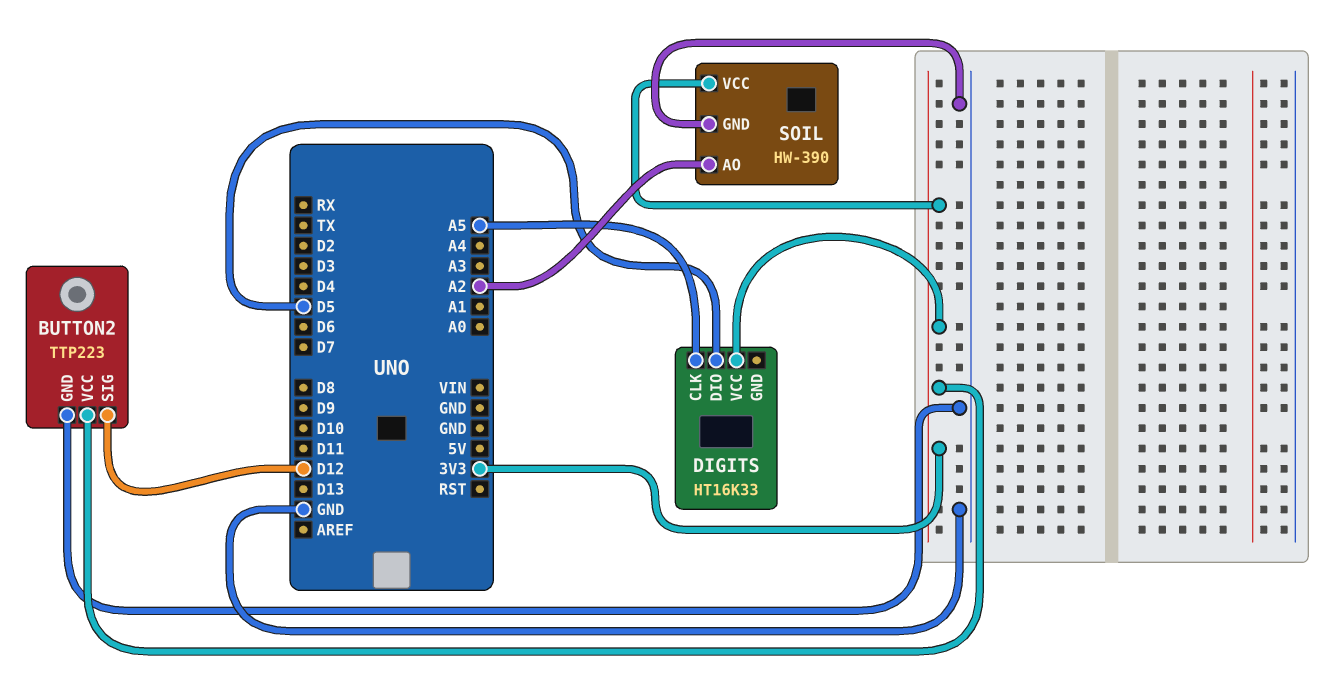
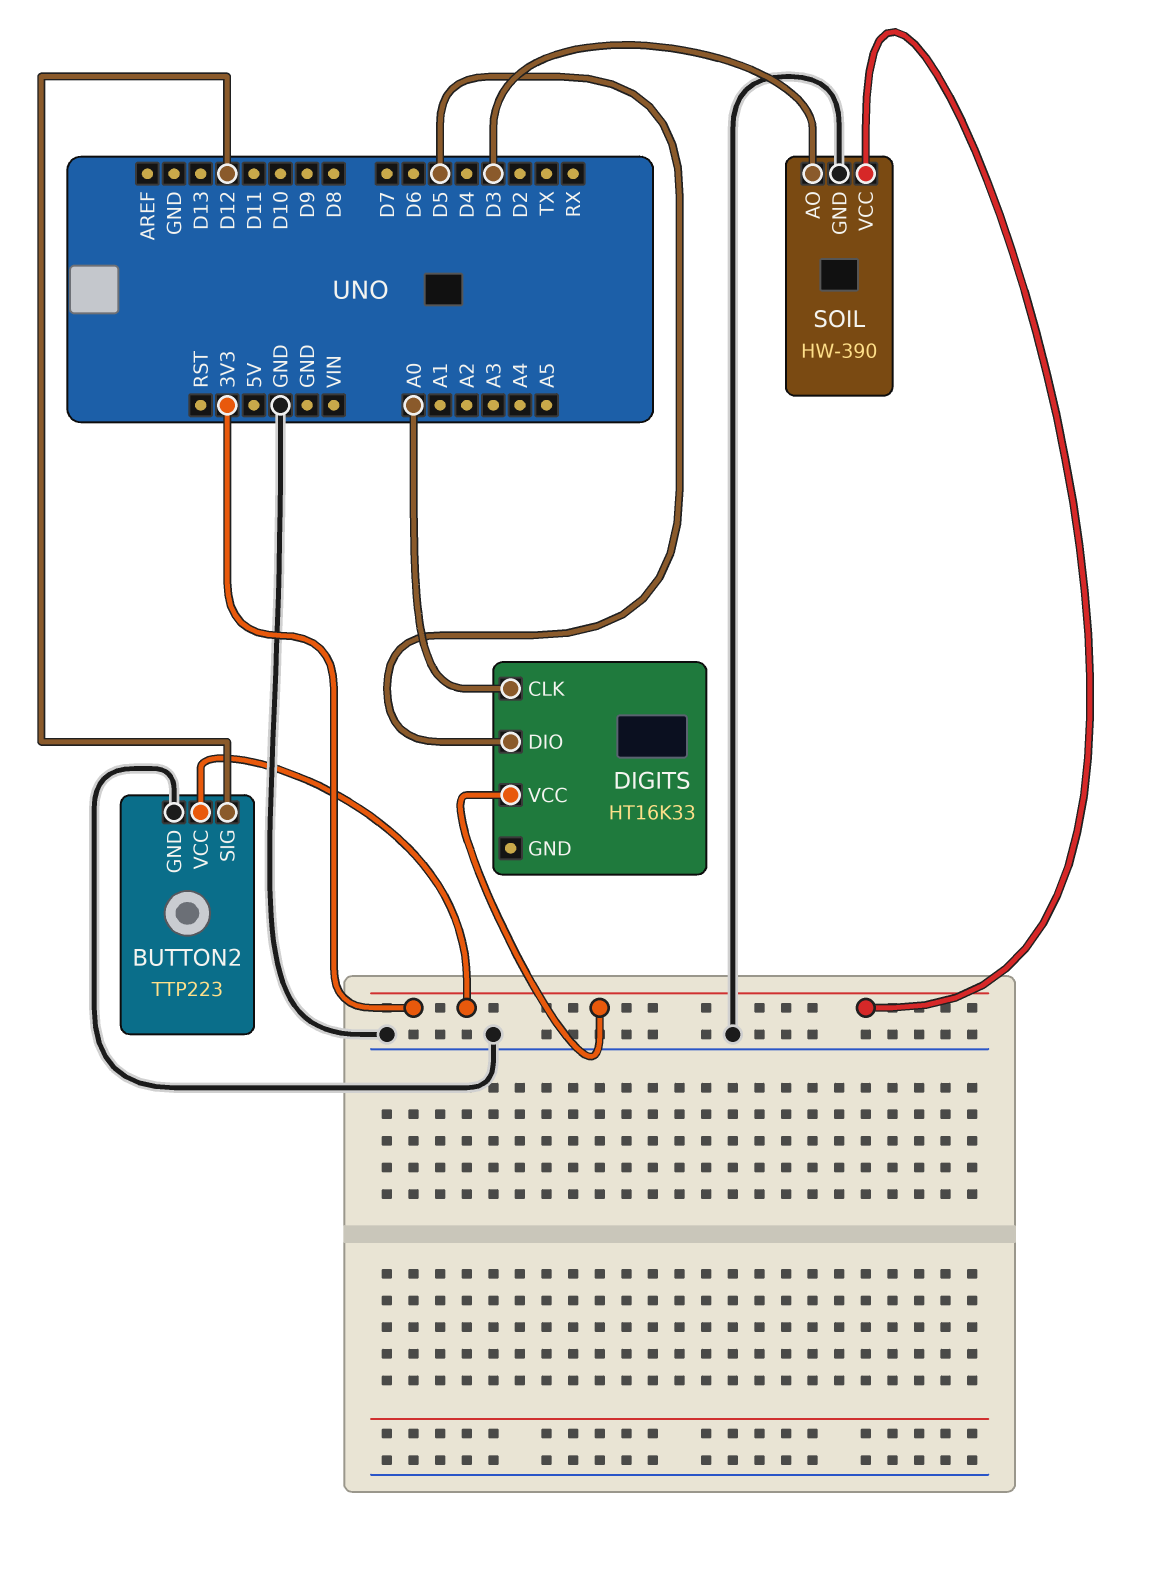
DIGITS pin CLK: A5 -> A0
SOIL pin AO: A2 -> D3

